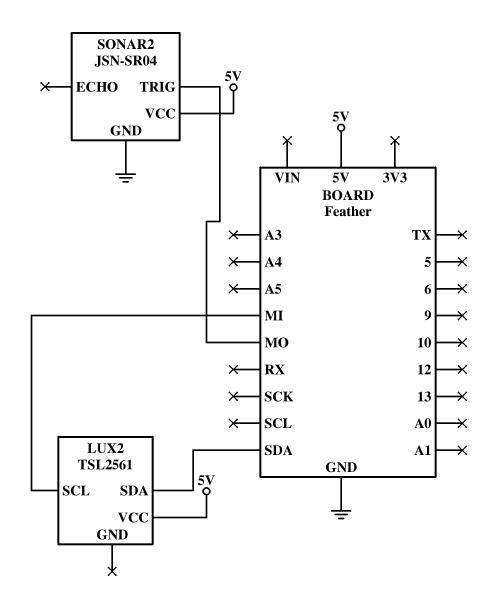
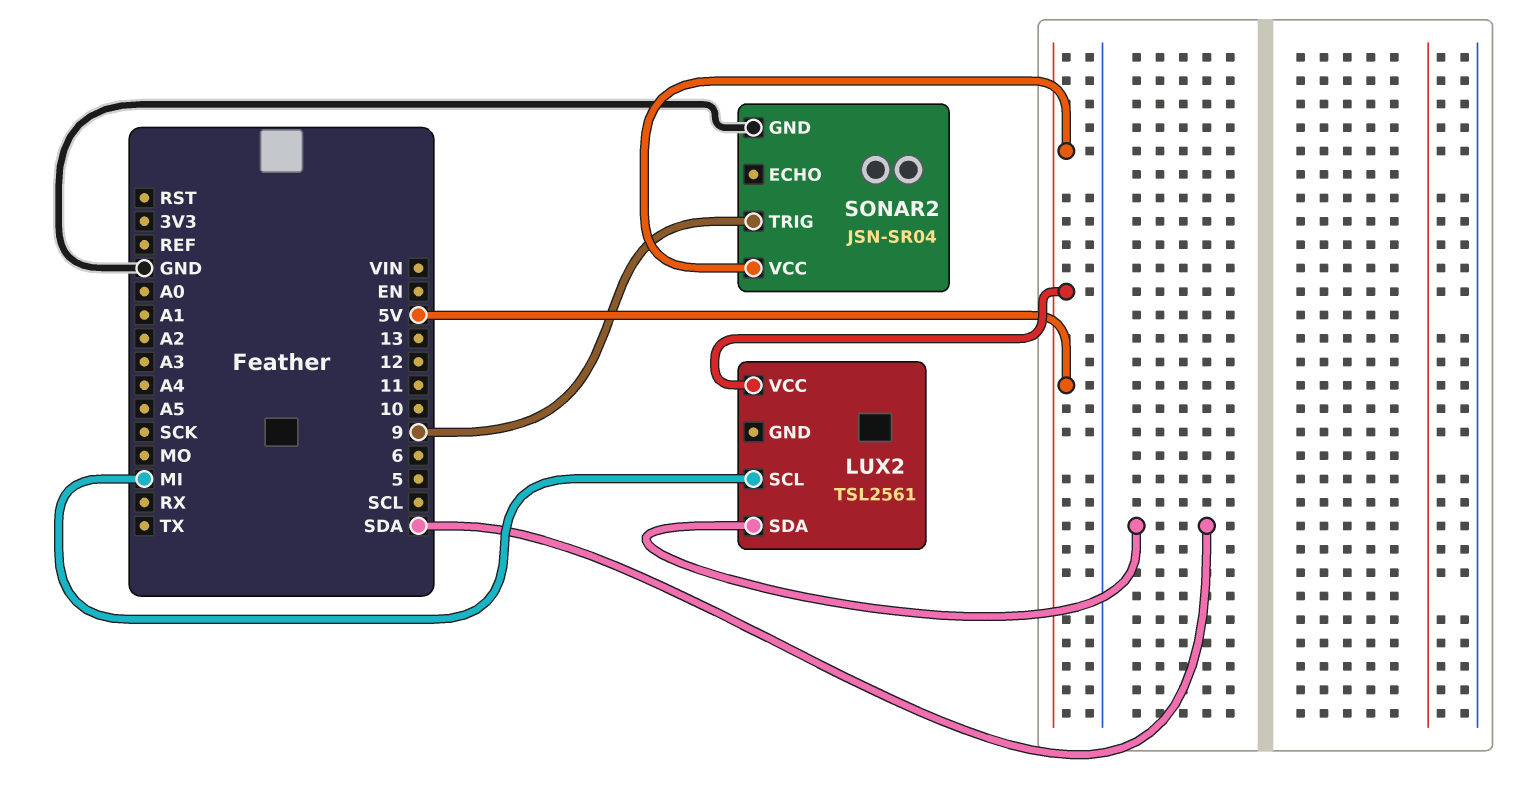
SONAR2 pin TRIG: MO -> 9

